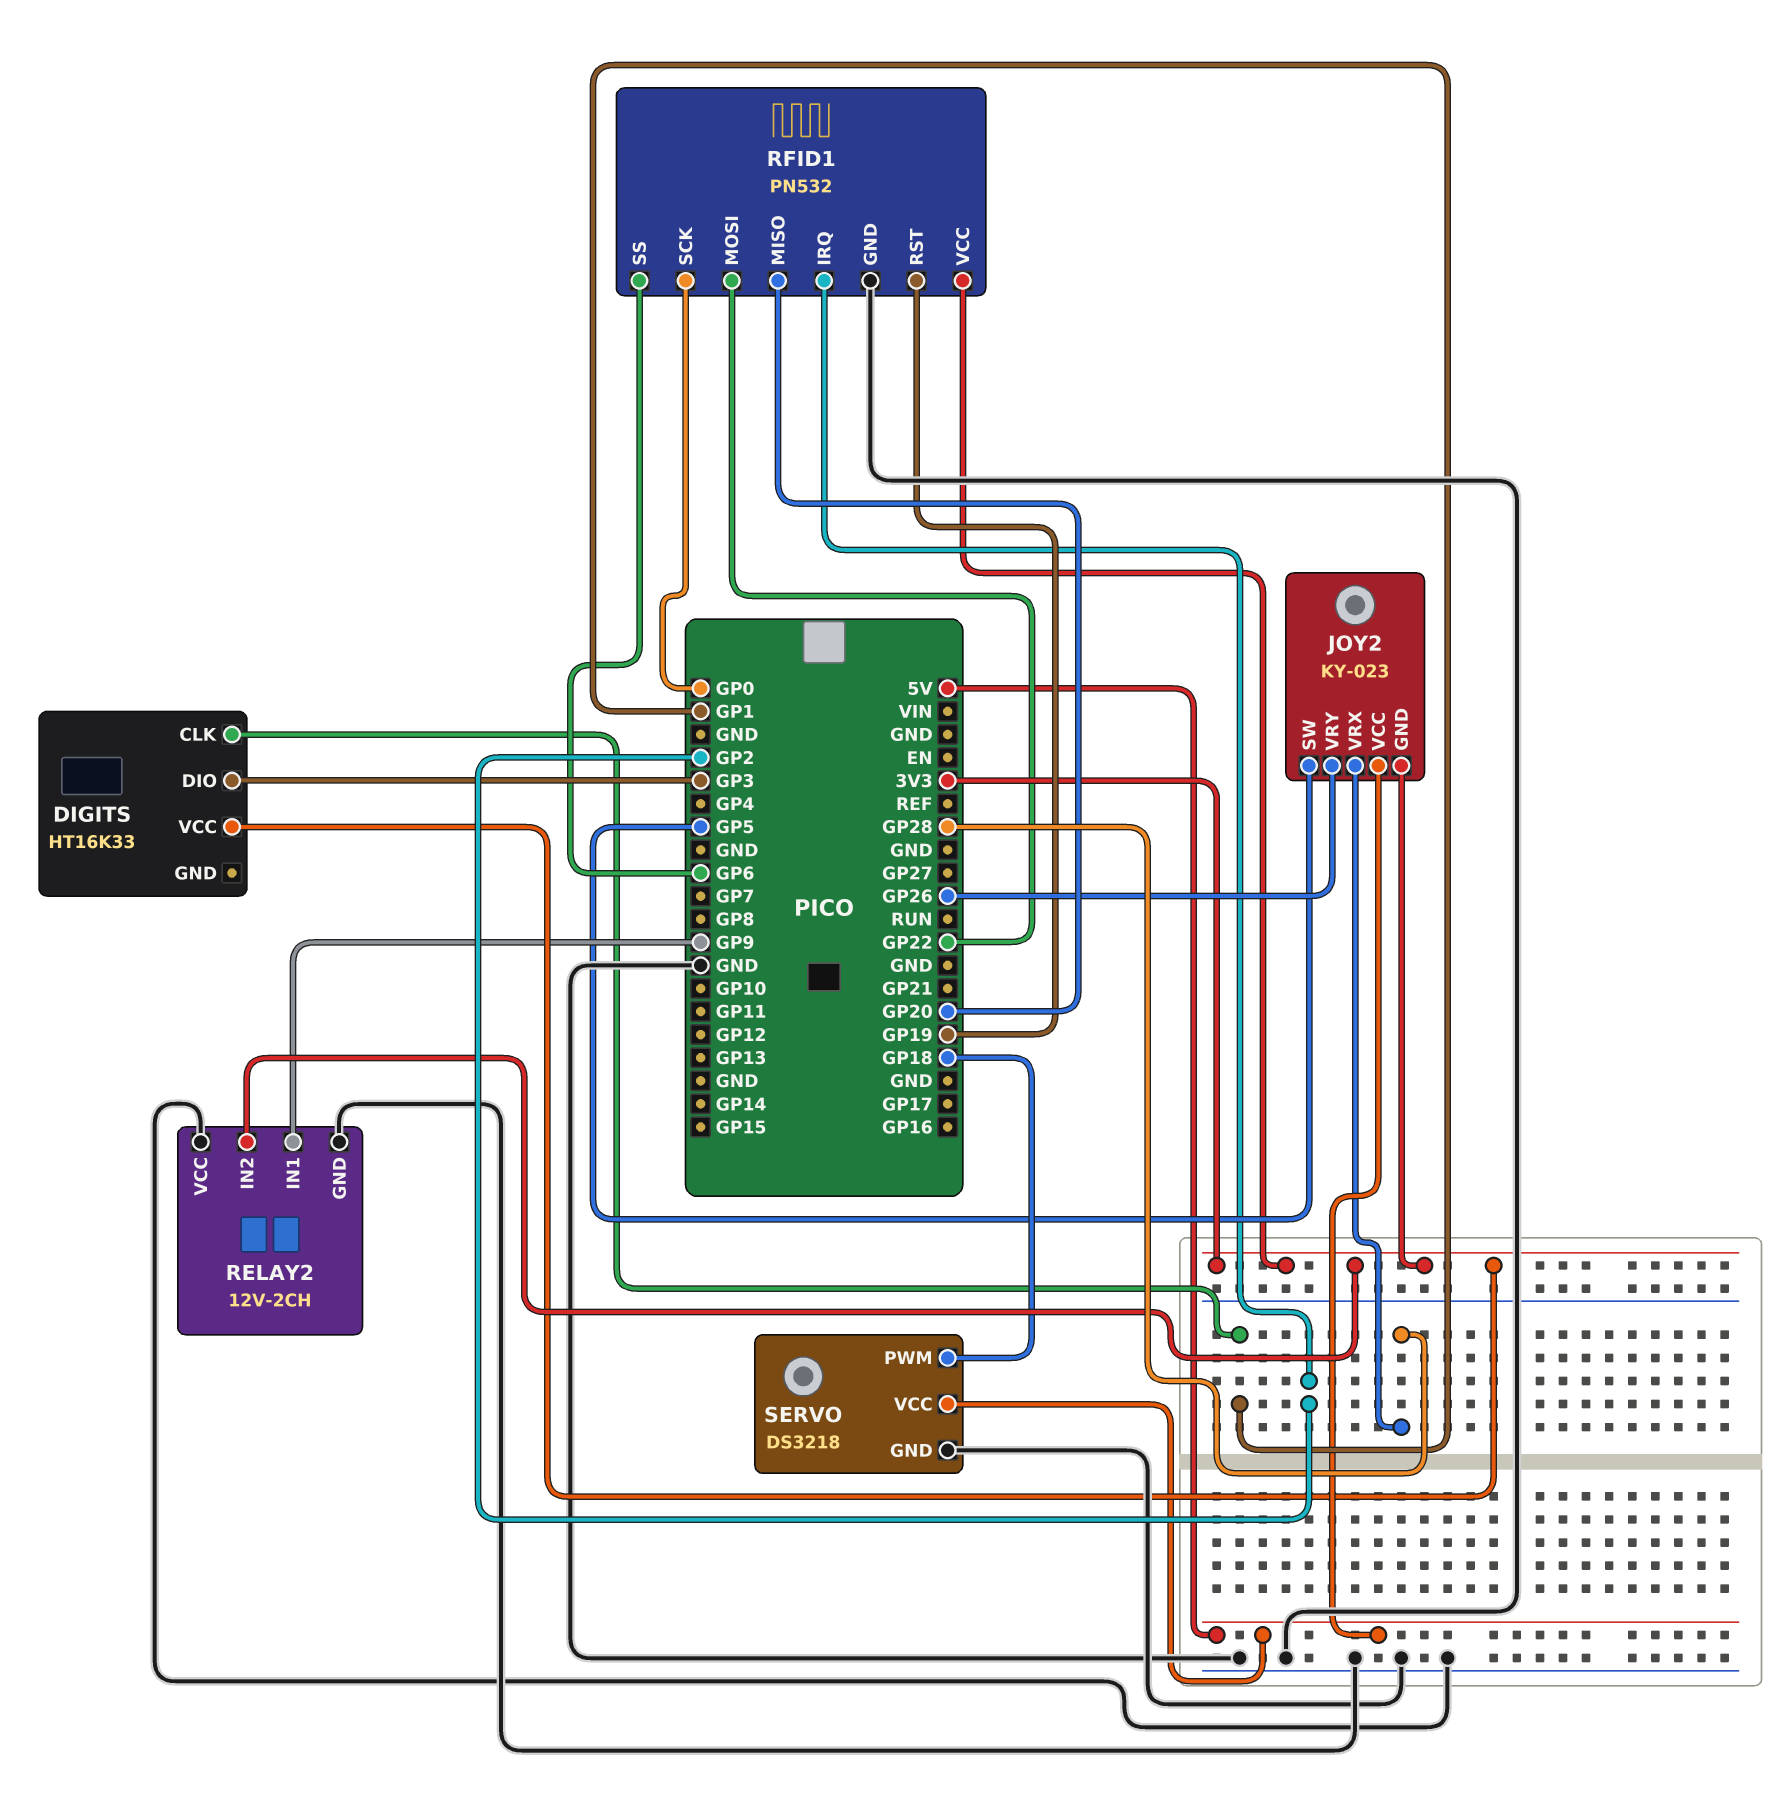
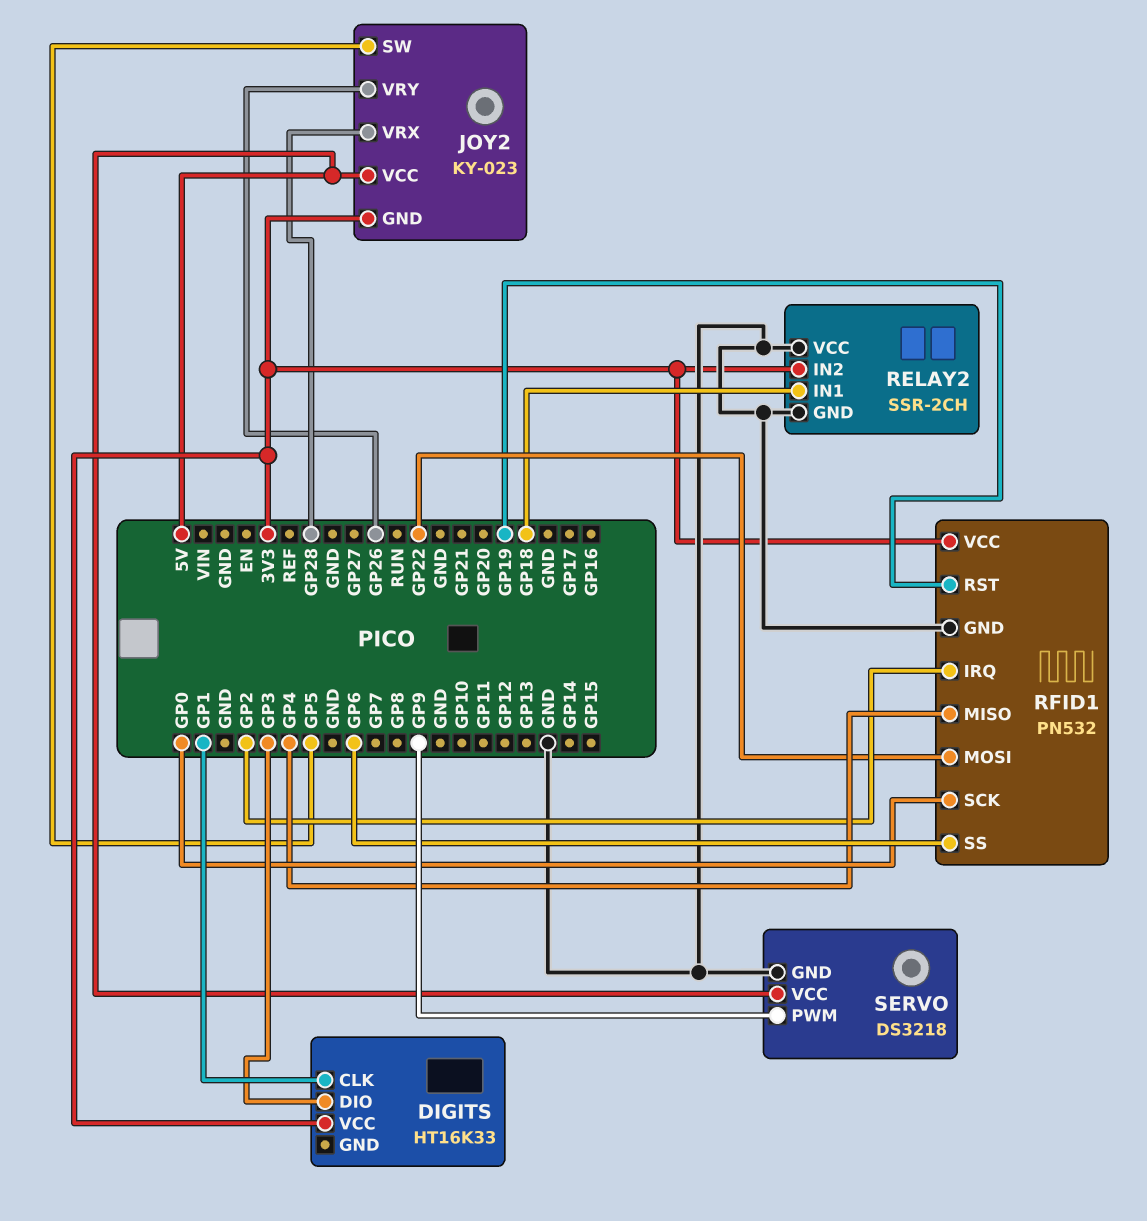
RELAY2: 12V-2CH -> SSR-2CH
RELAY2 pin IN1: GP9 -> GP18
RFID1 pin MISO: GP20 -> GP4
SERVO pin PWM: GP18 -> GP9

